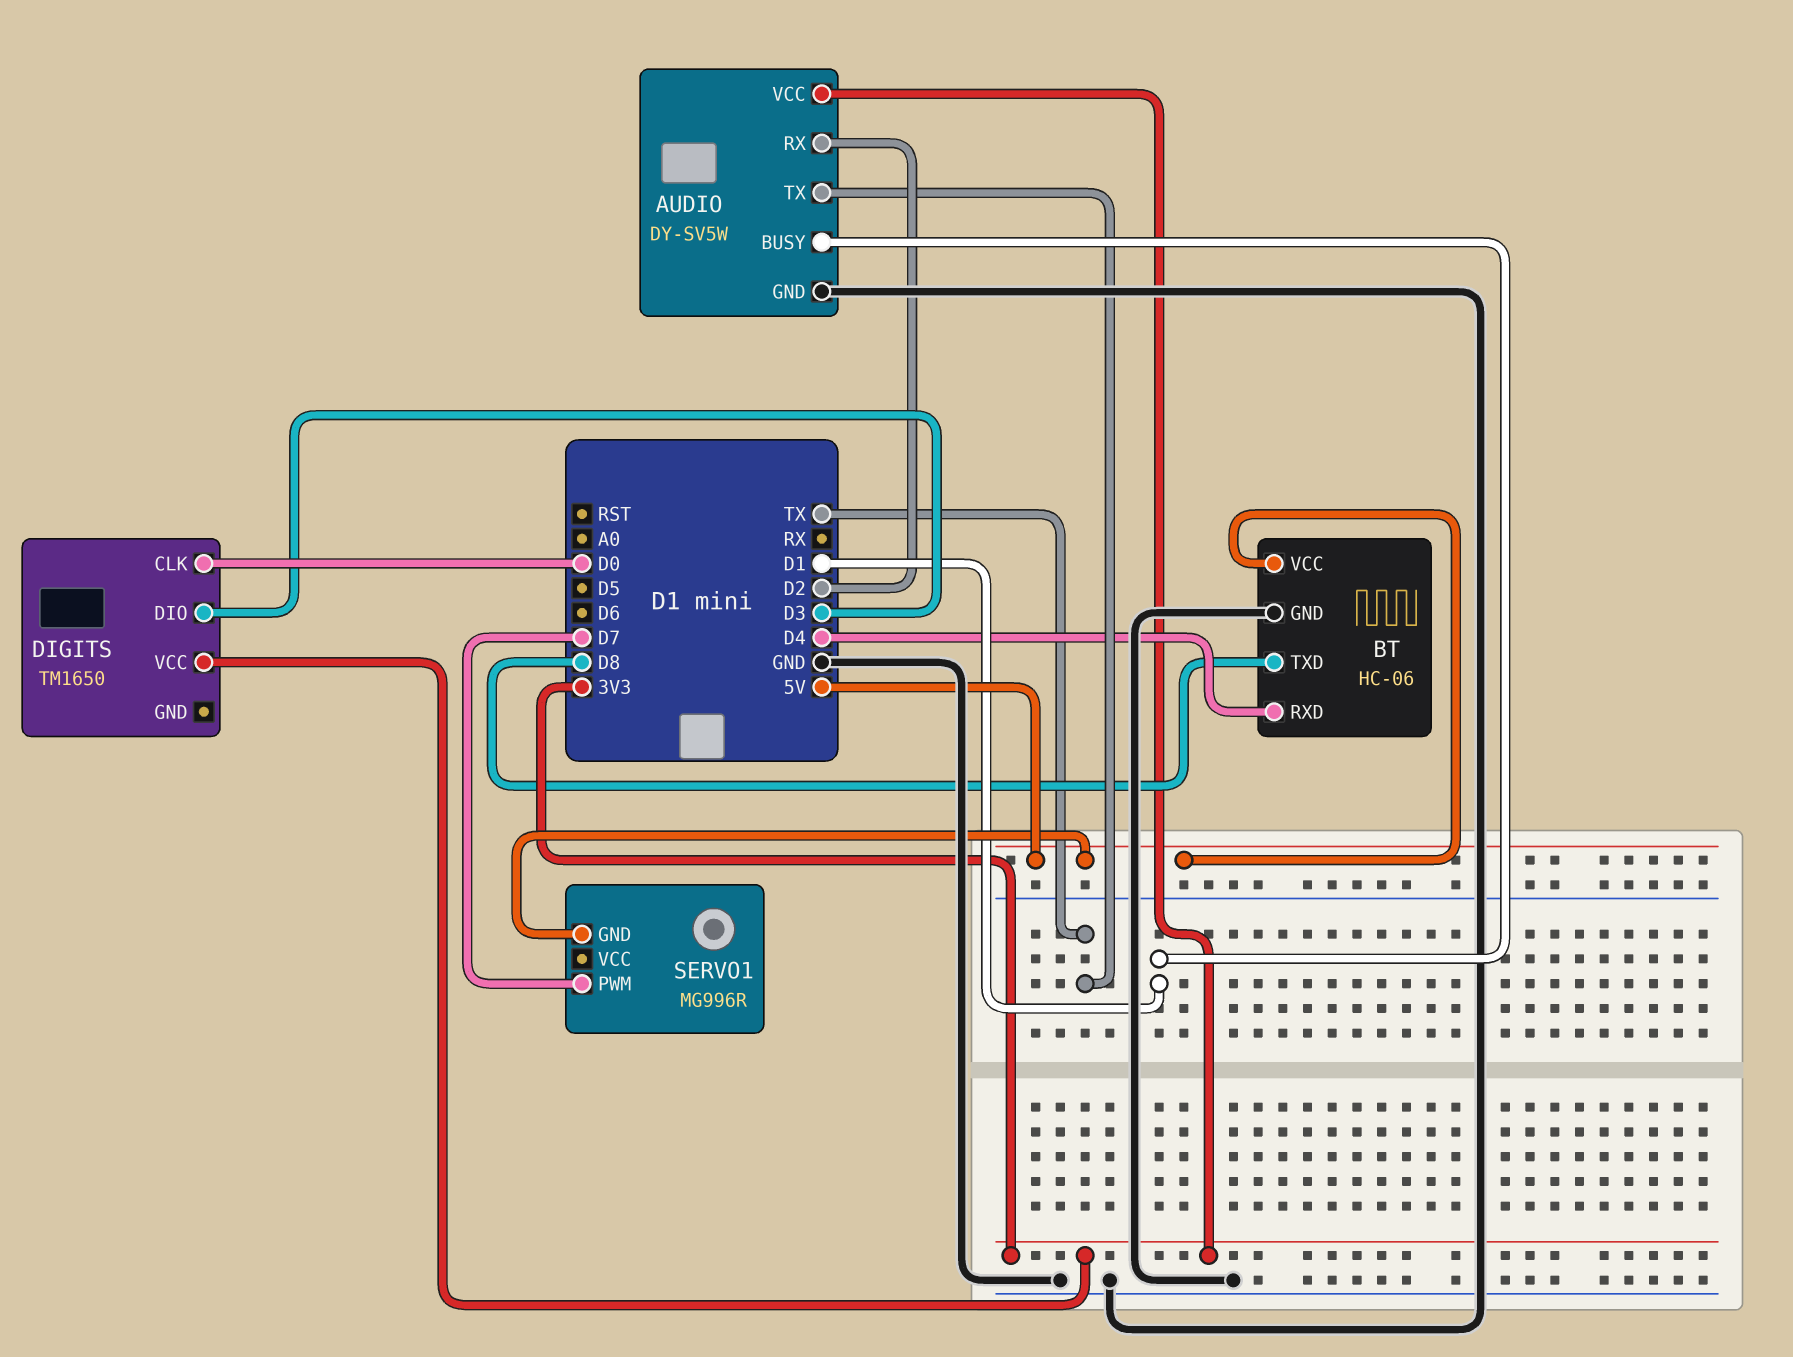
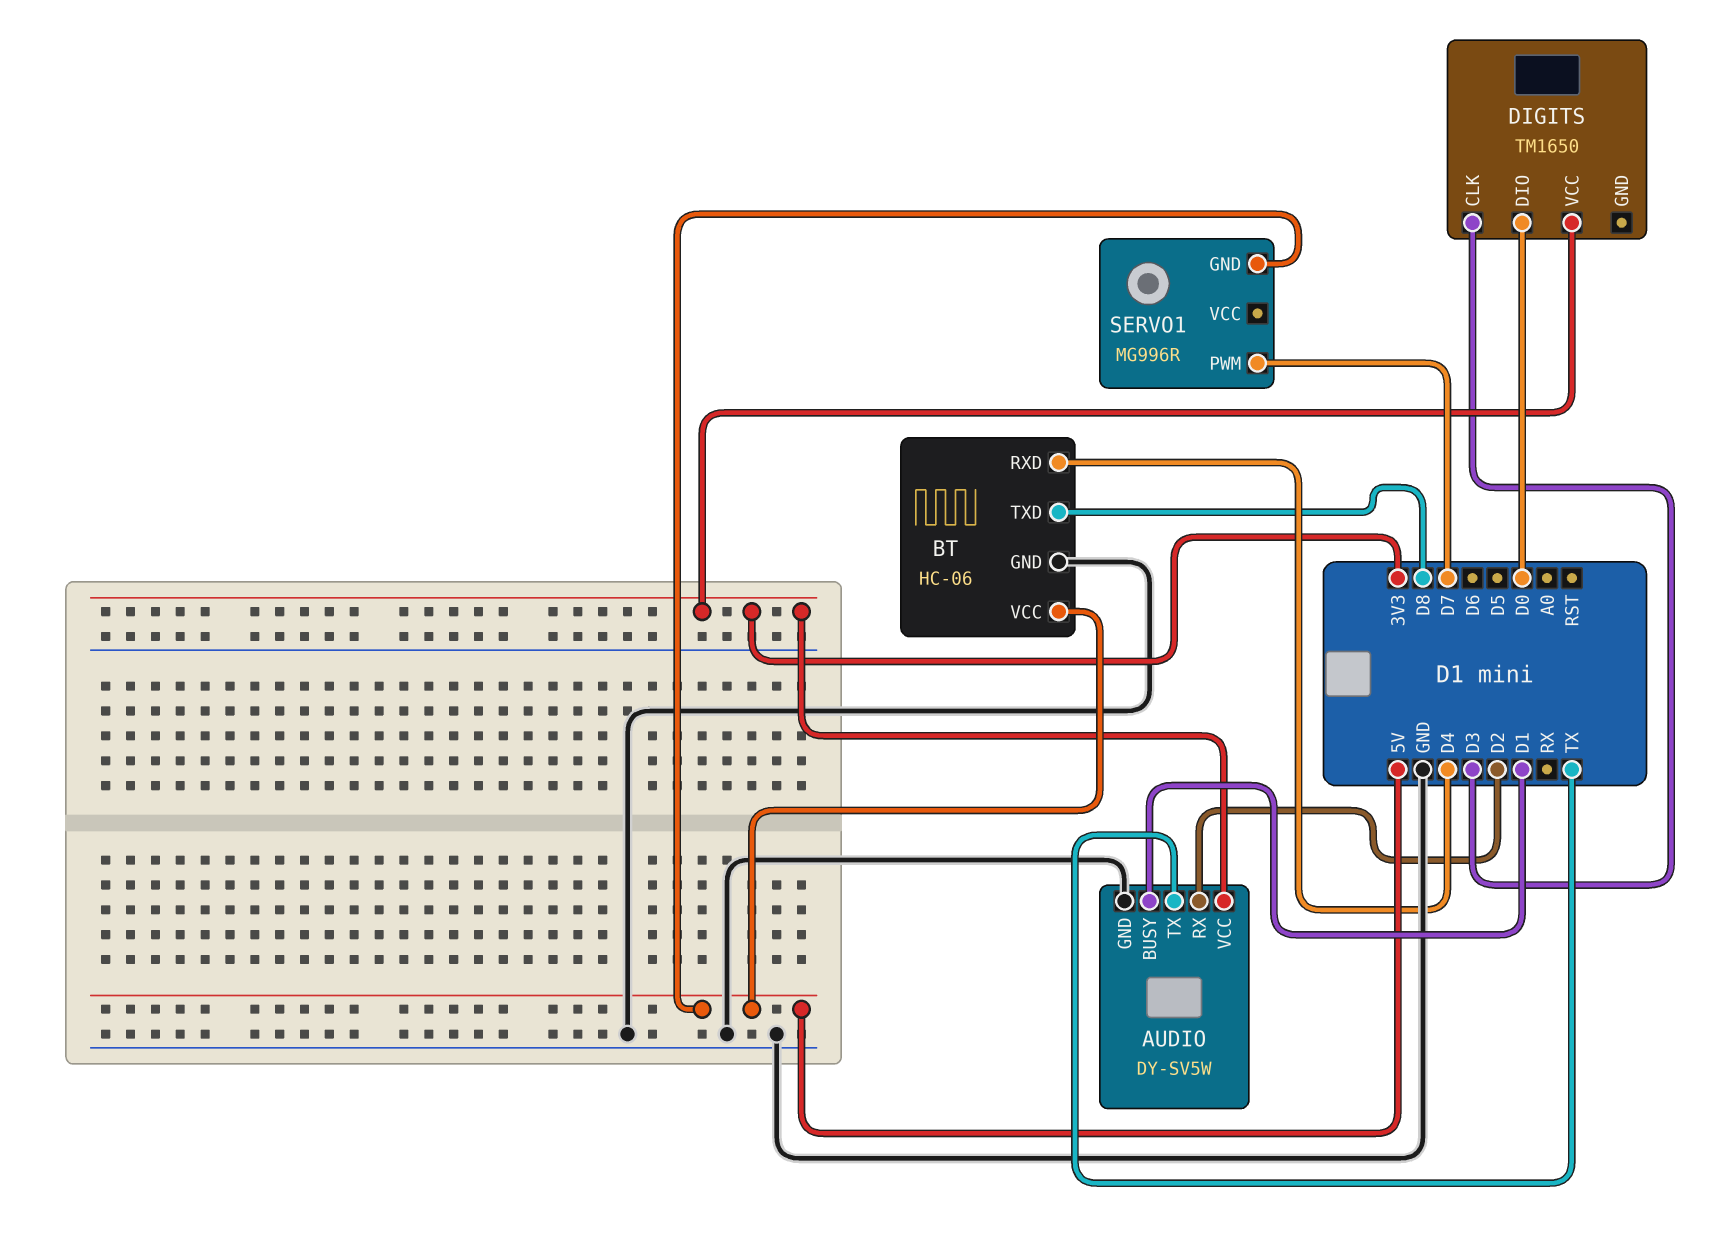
DIGITS pin CLK: D0 -> D3
DIGITS pin DIO: D3 -> D0

